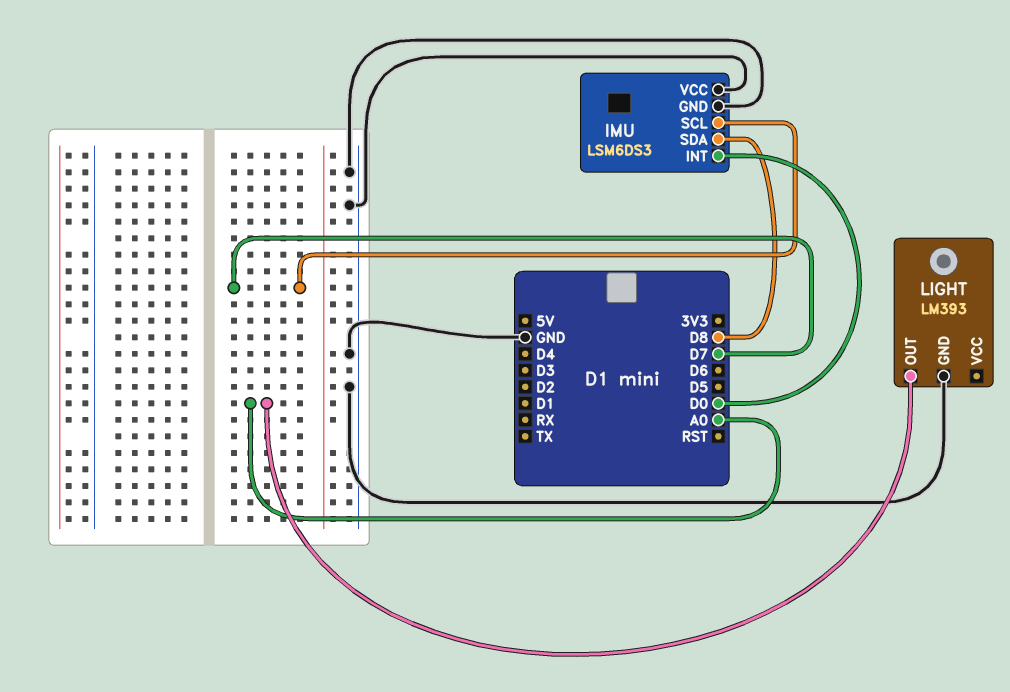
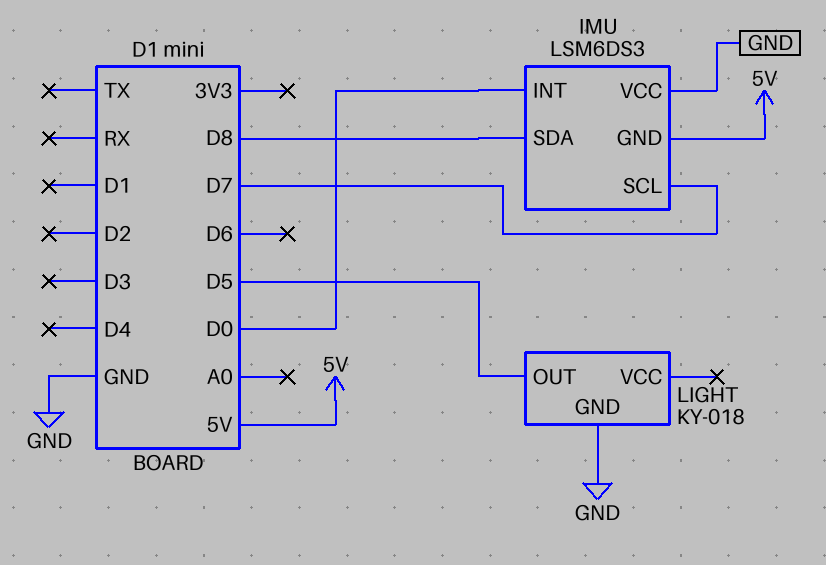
IMU pin GND: GND -> 5V
LIGHT: LM393 -> KY-018
LIGHT pin OUT: A0 -> D5

